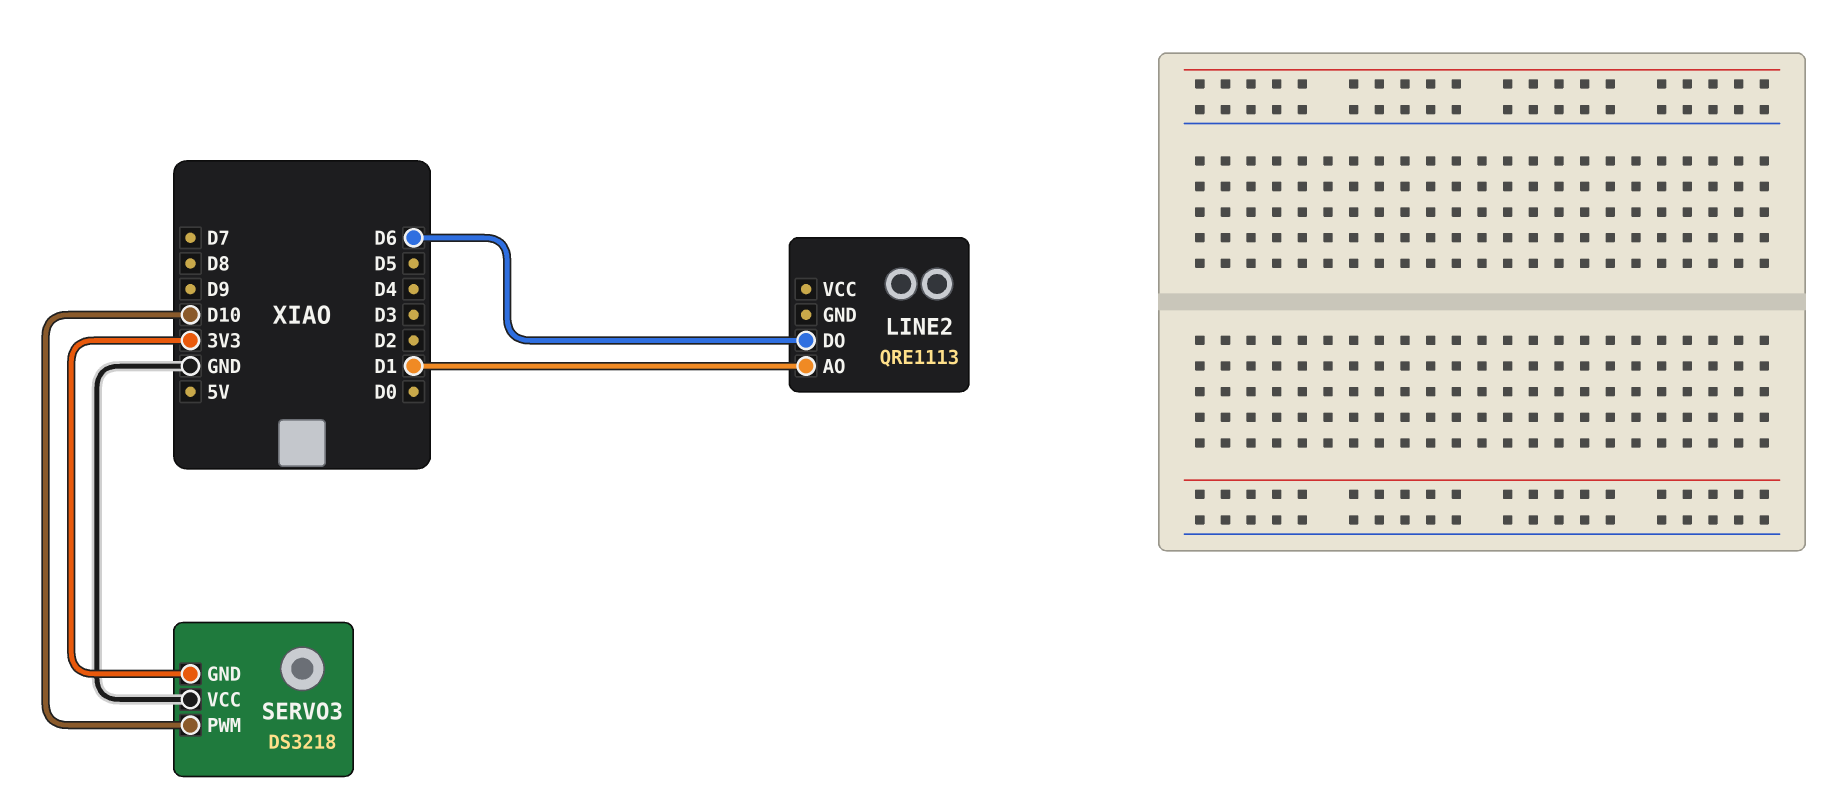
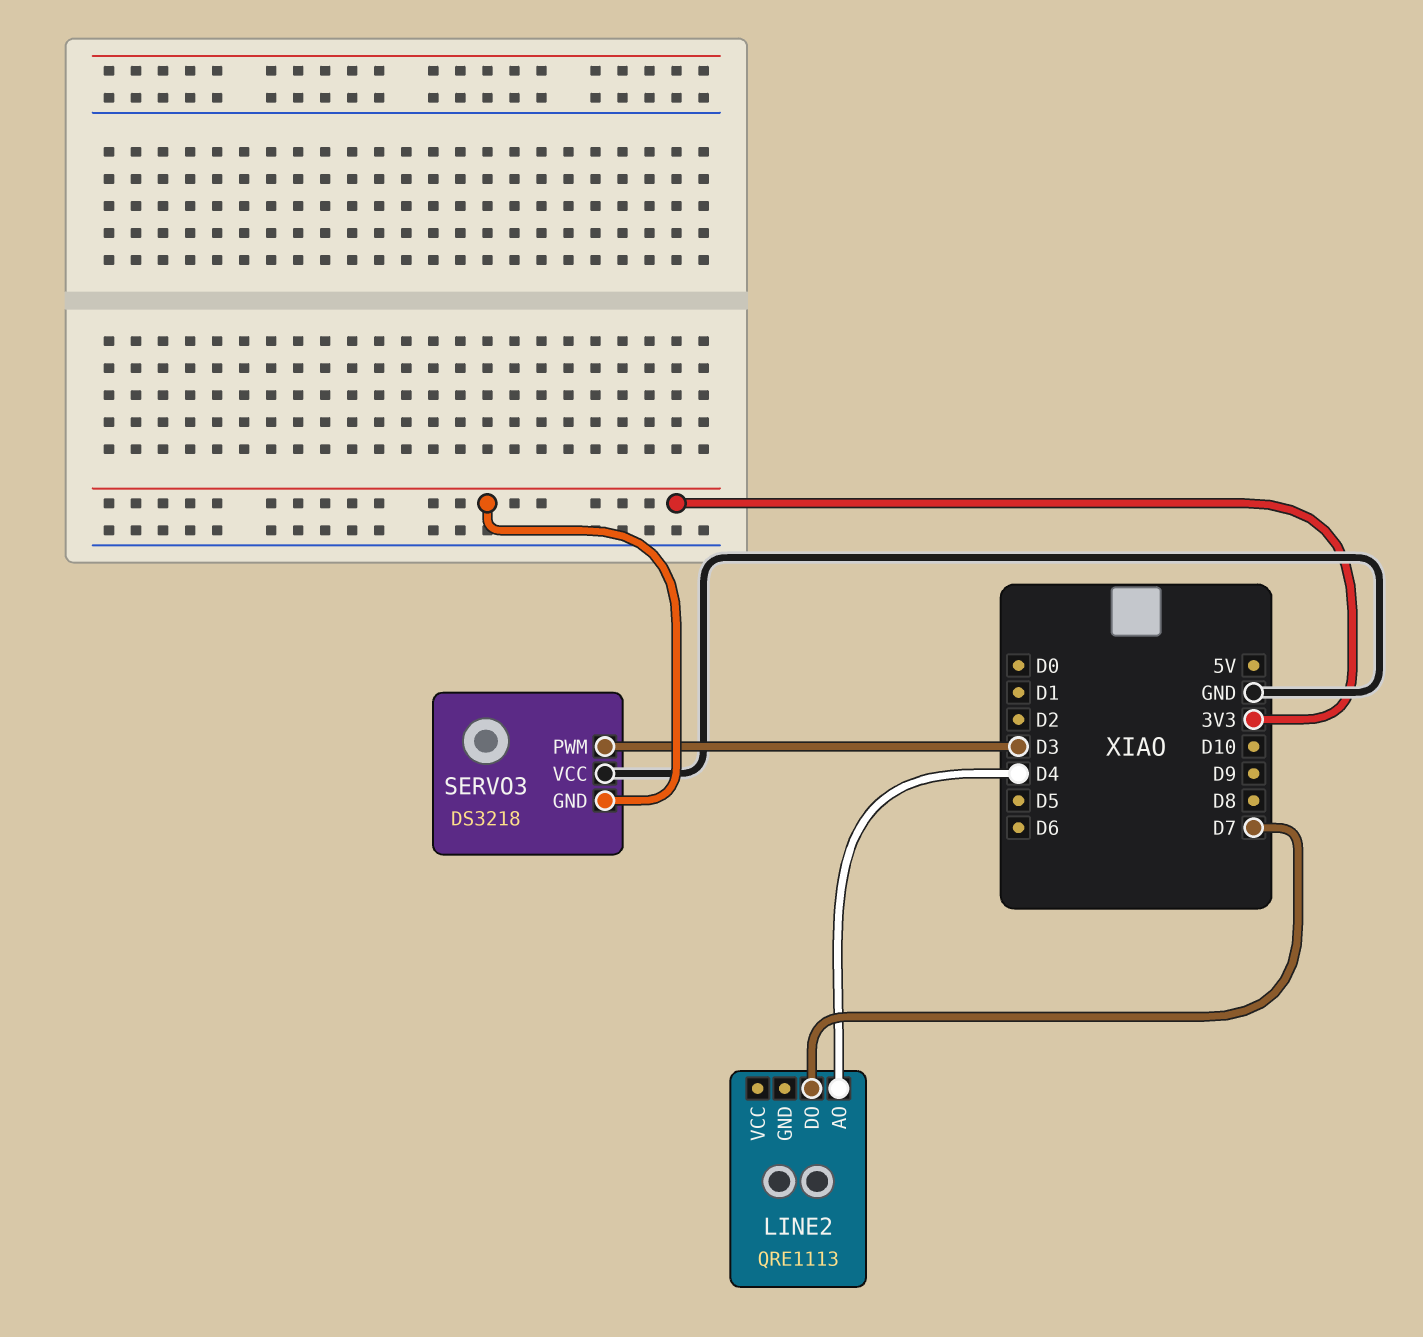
LINE2 pin AO: D1 -> D4
LINE2 pin DO: D6 -> D7
SERVO3 pin PWM: D10 -> D3

